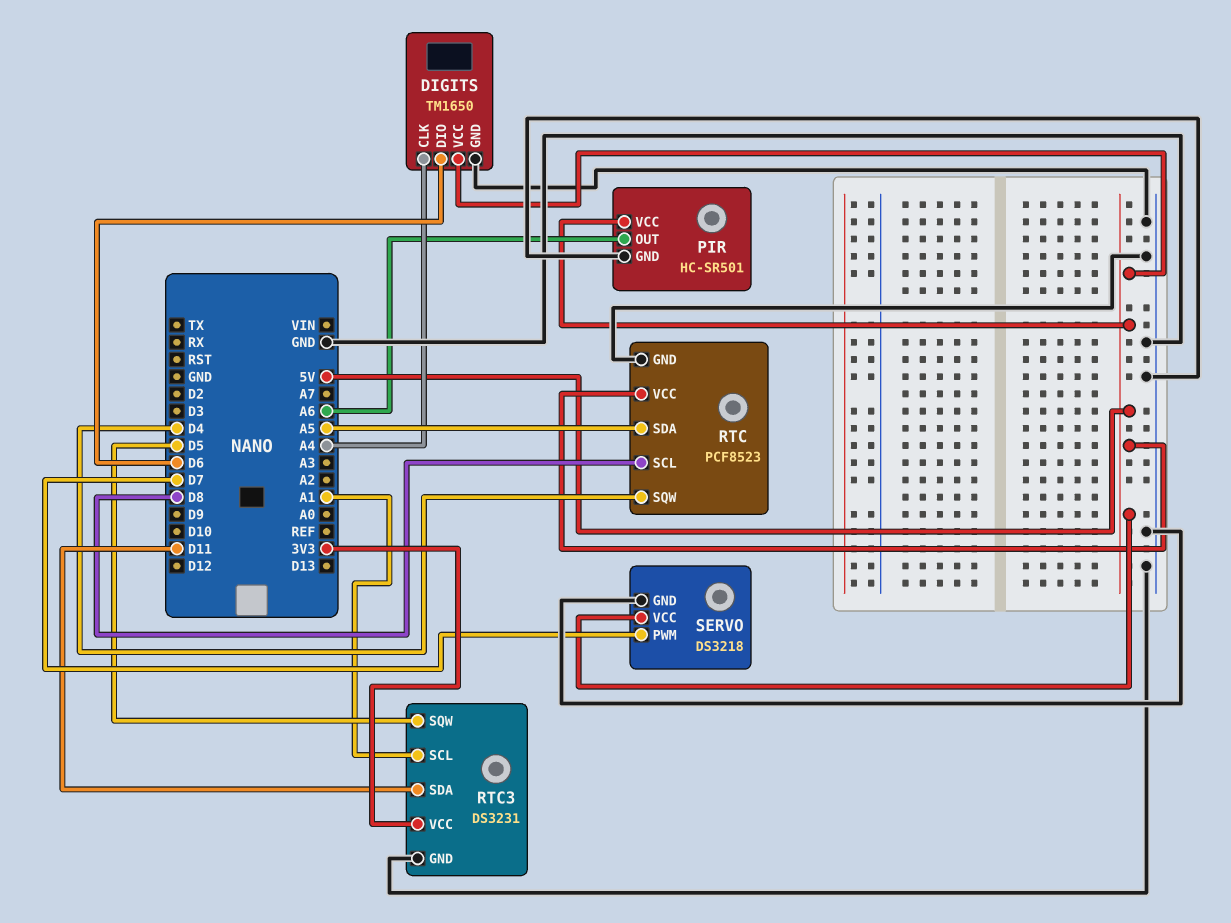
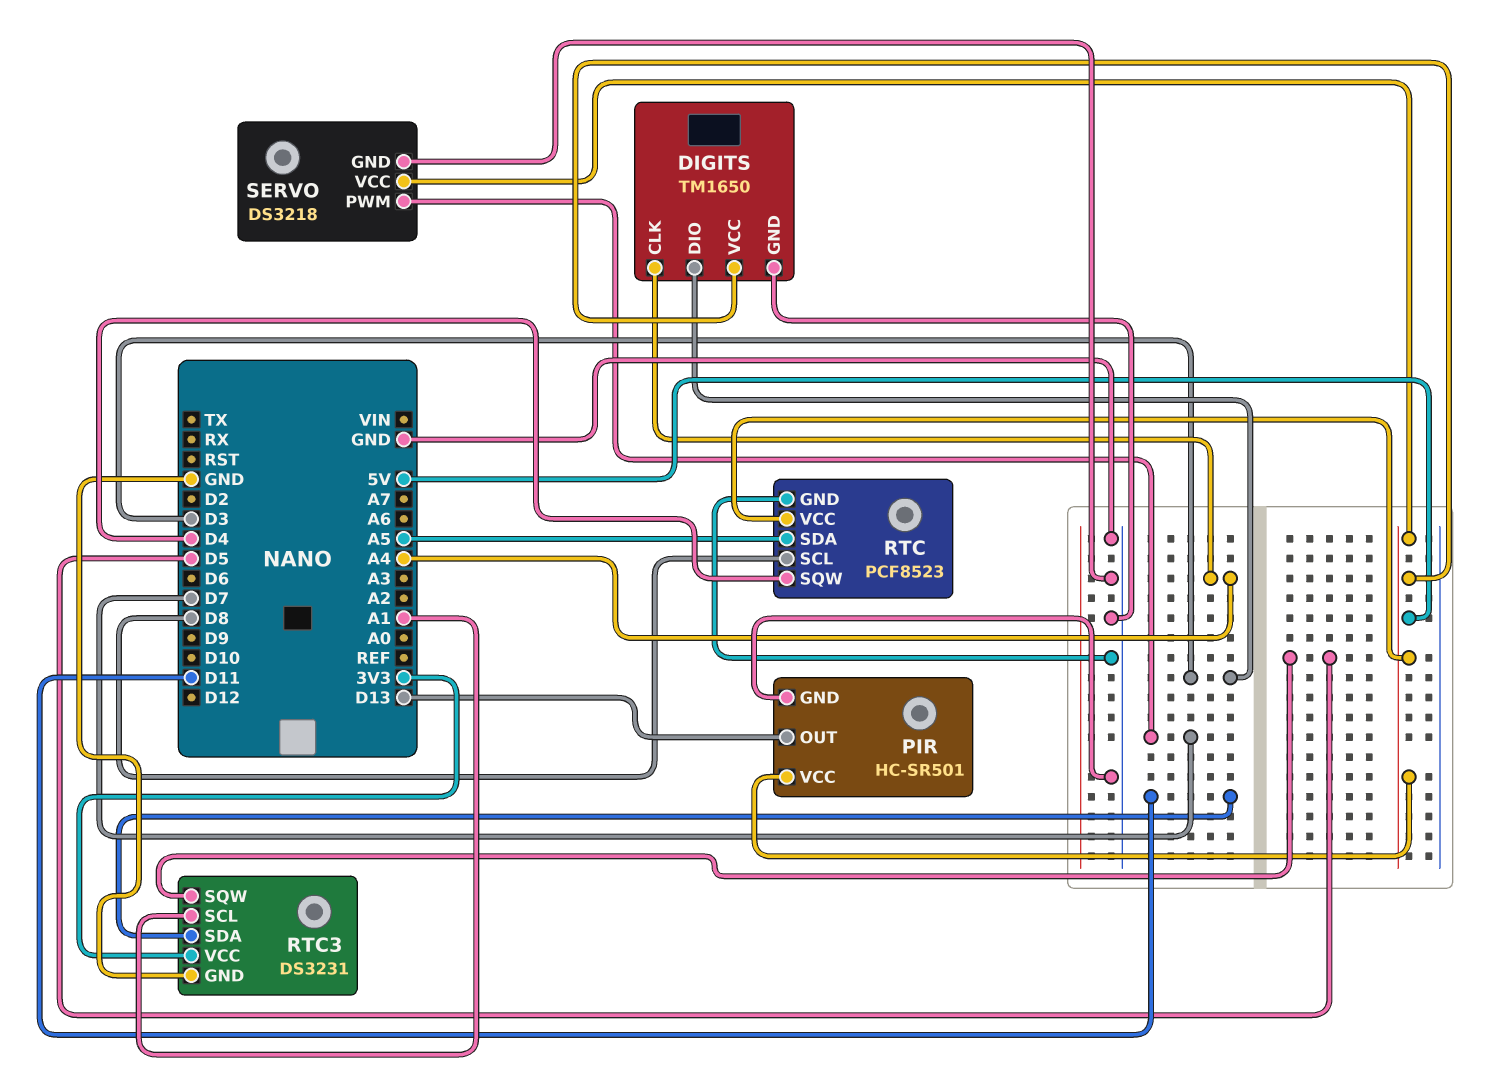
DIGITS pin DIO: D6 -> D3
PIR pin OUT: A6 -> D13

